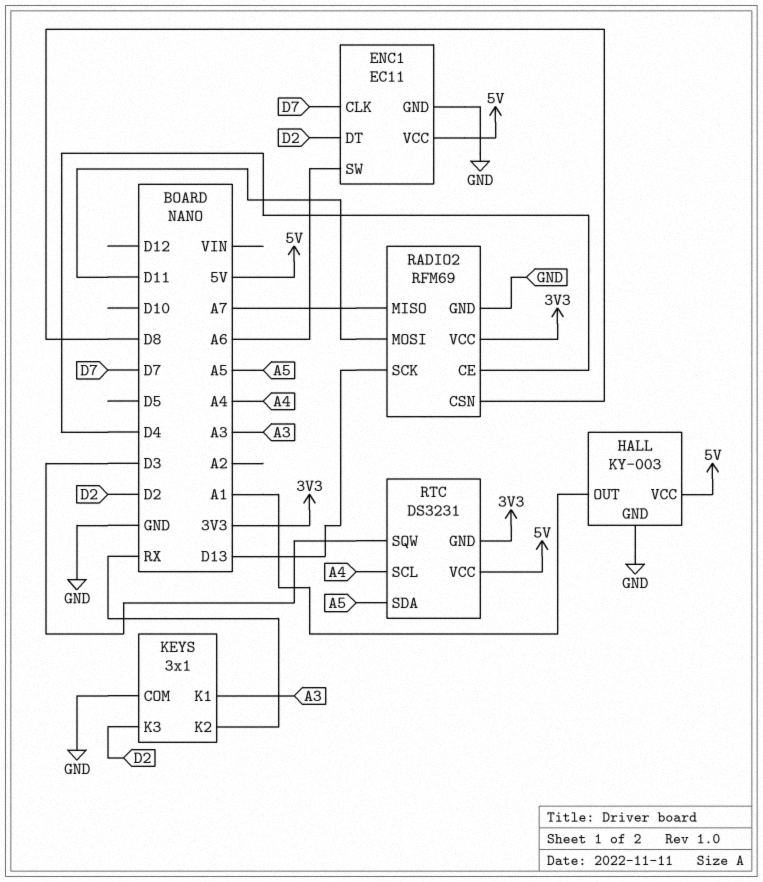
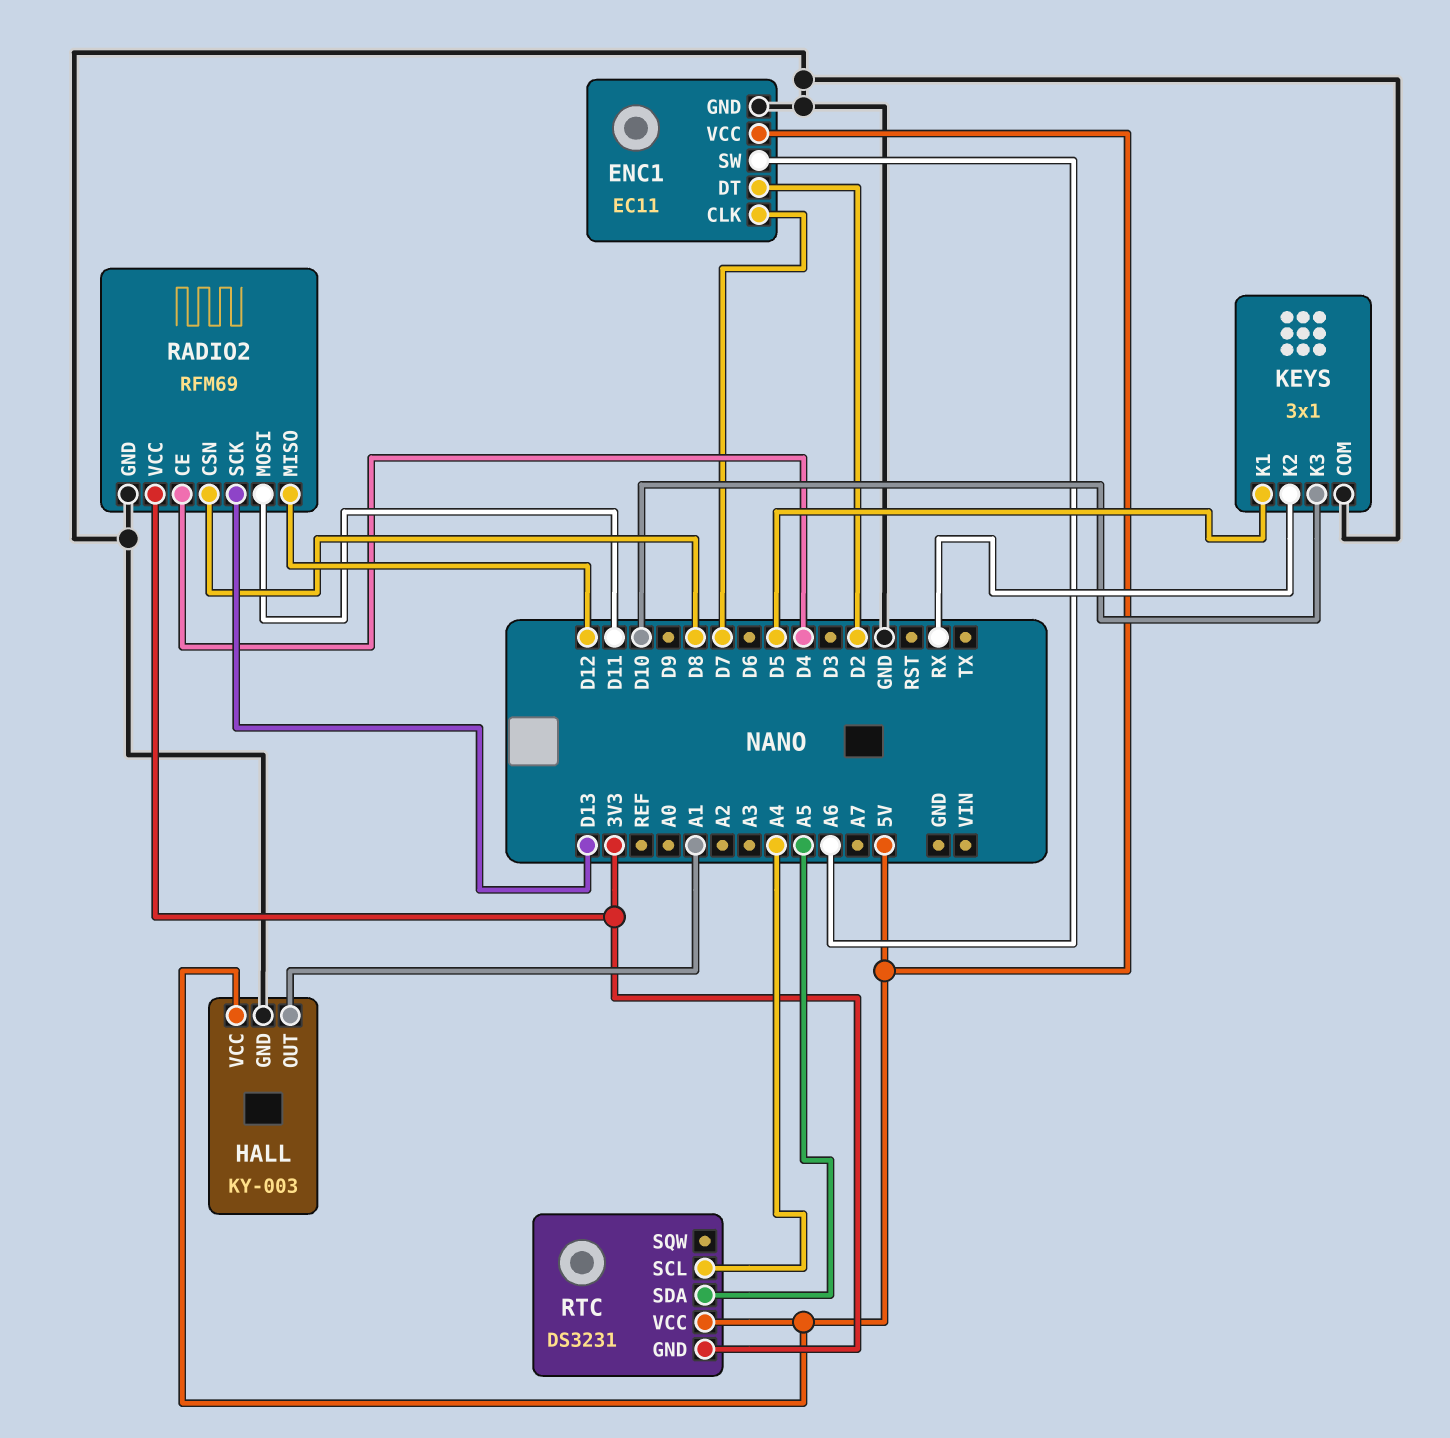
KEYS pin K1: A3 -> D5
KEYS pin K3: D2 -> D10
RADIO2 pin MISO: A7 -> D12
RTC pin SQW: D3 -> none

